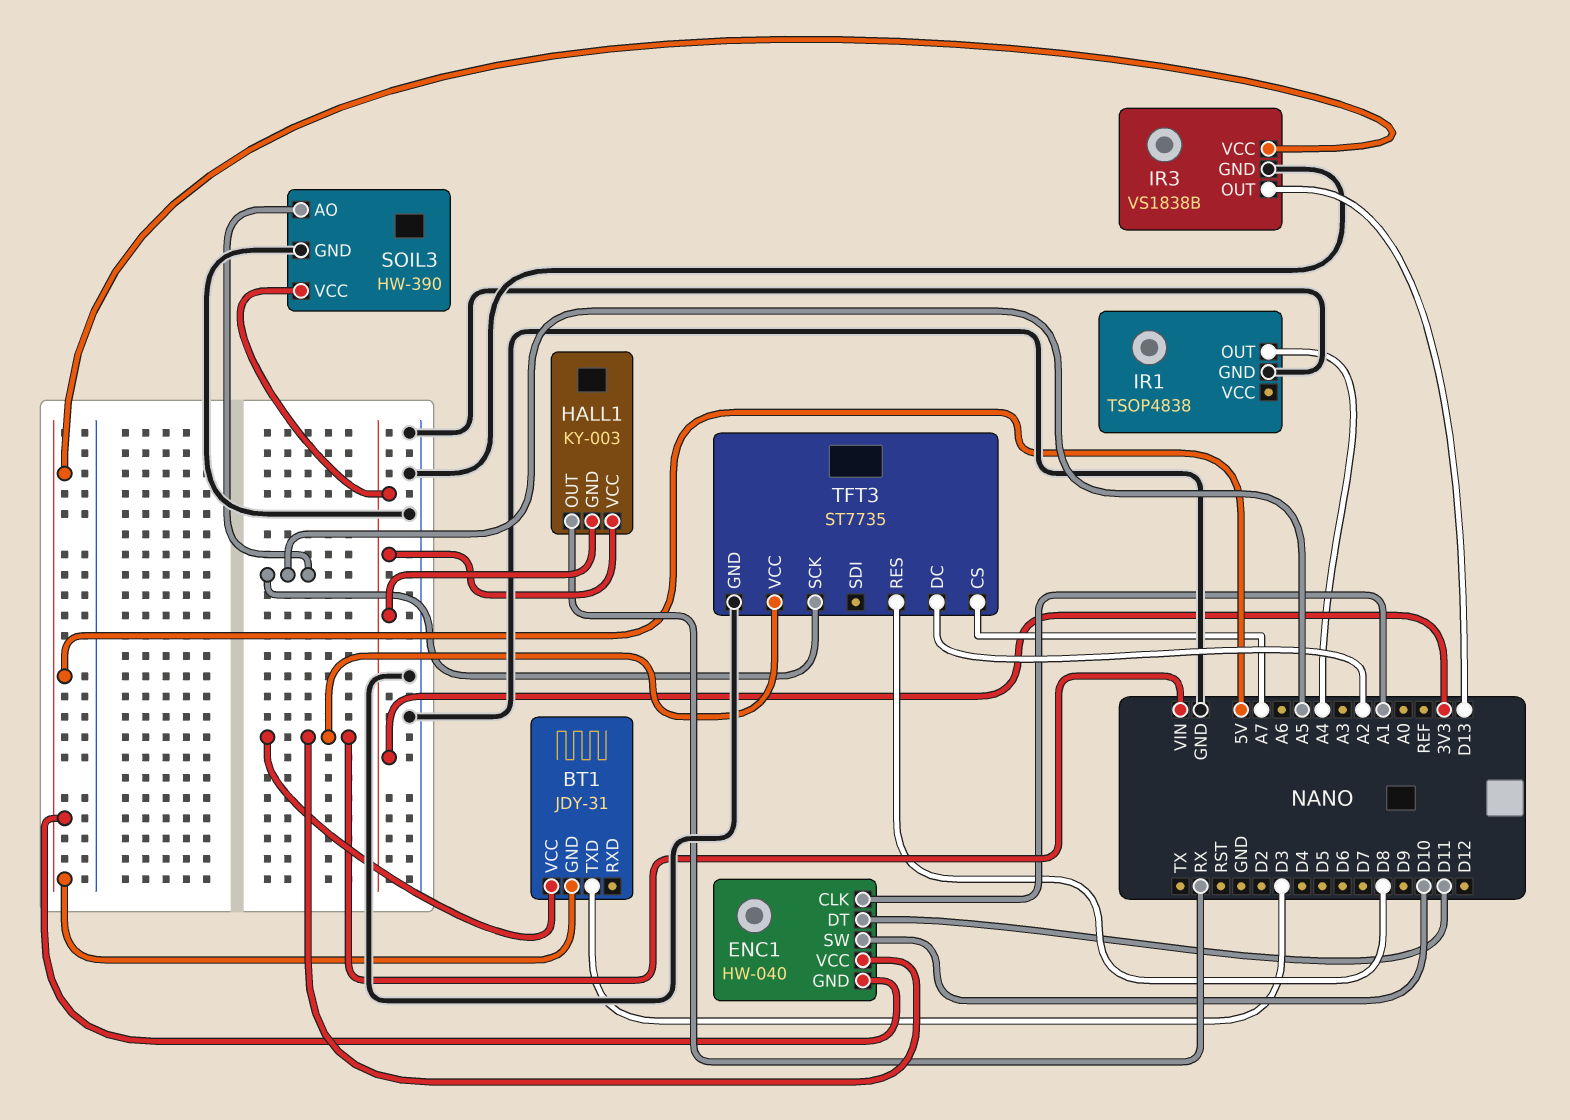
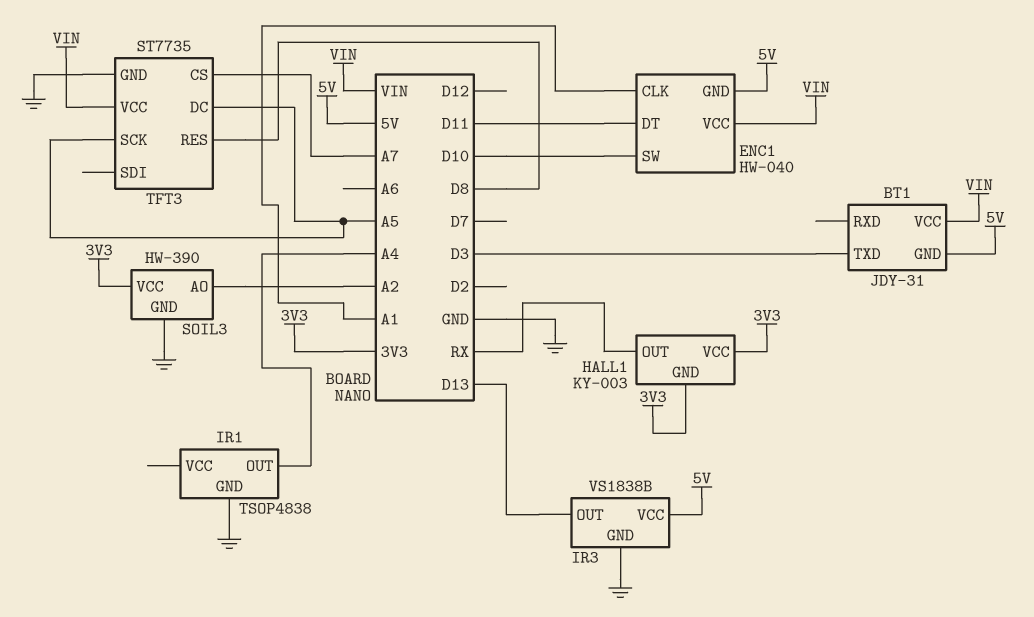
SOIL3 pin AO: A5 -> A2
TFT3 pin DC: A2 -> A5

